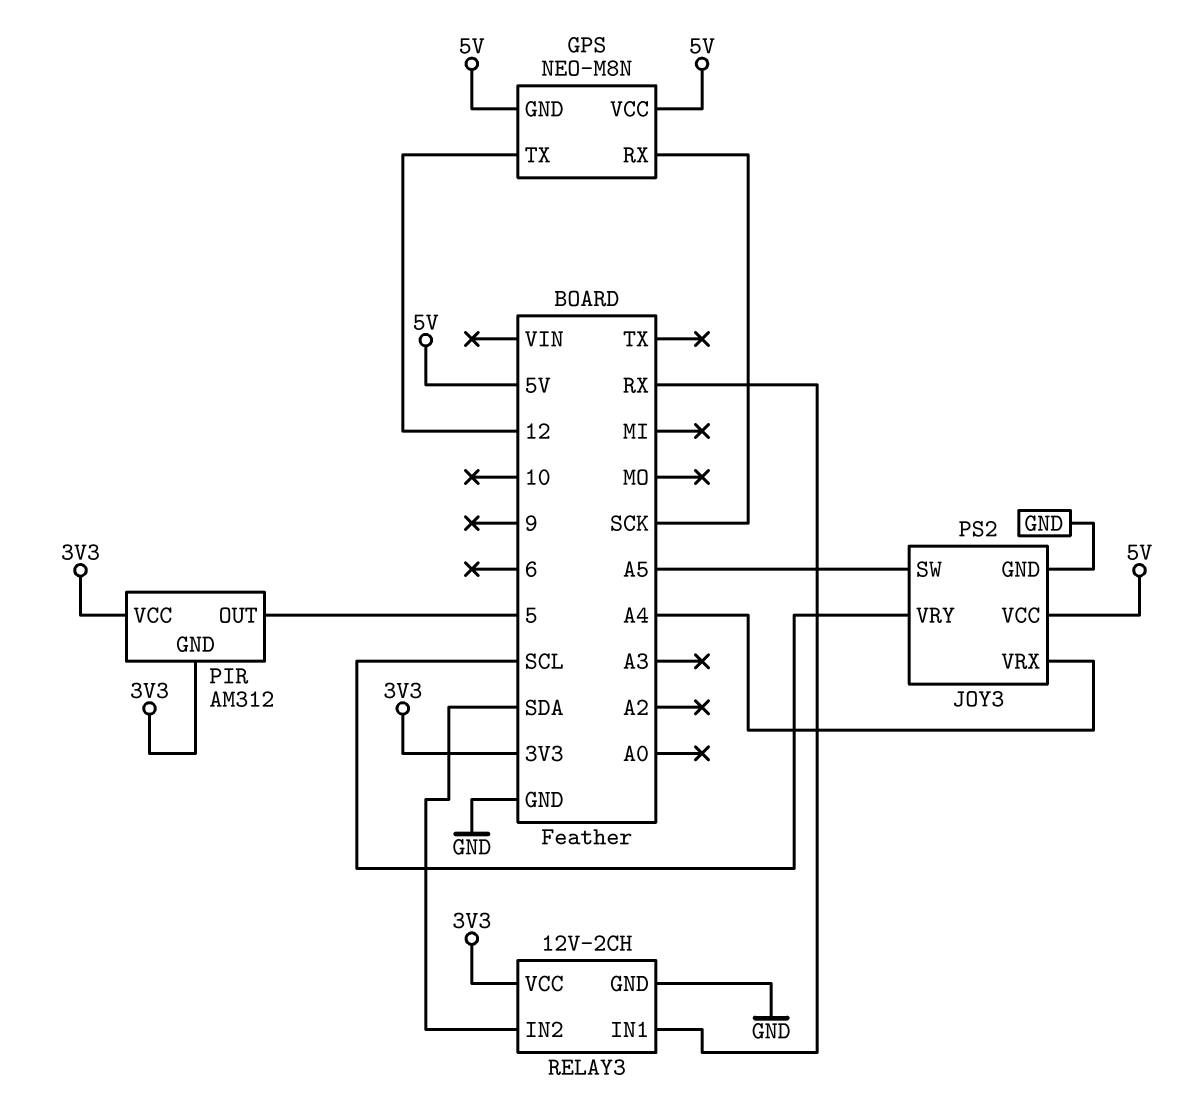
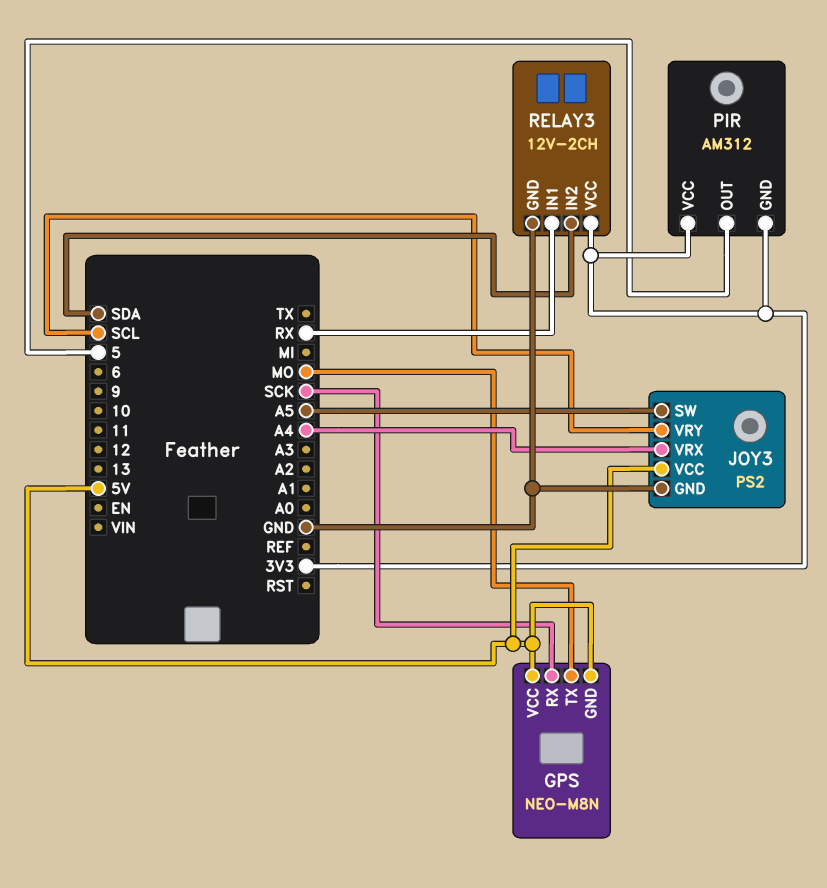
GPS pin TX: 12 -> MO

